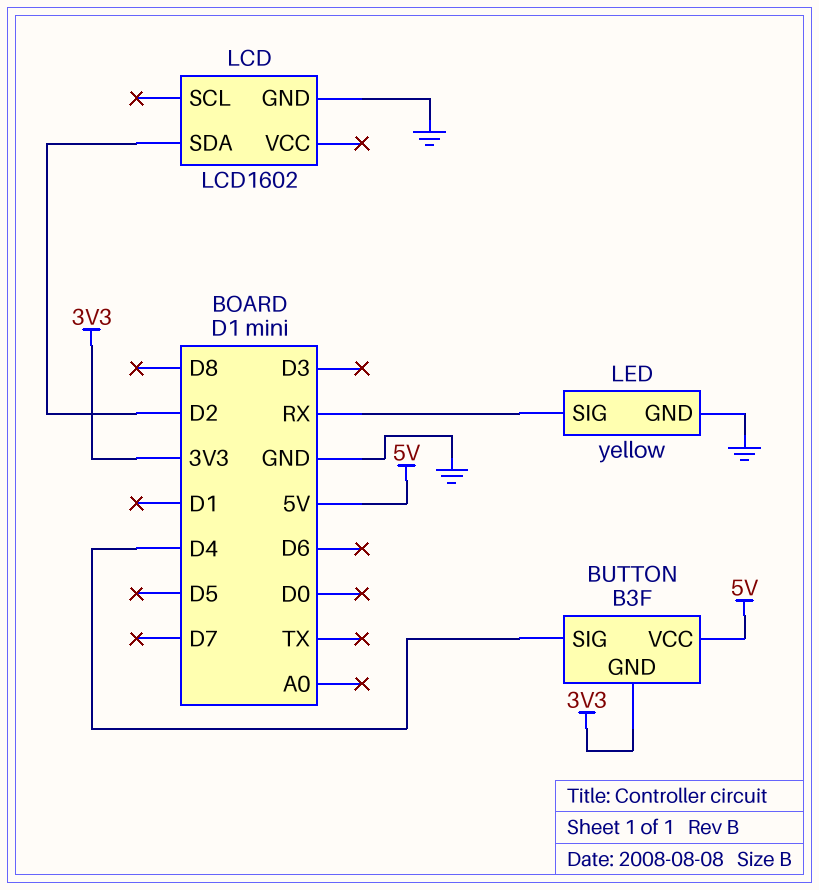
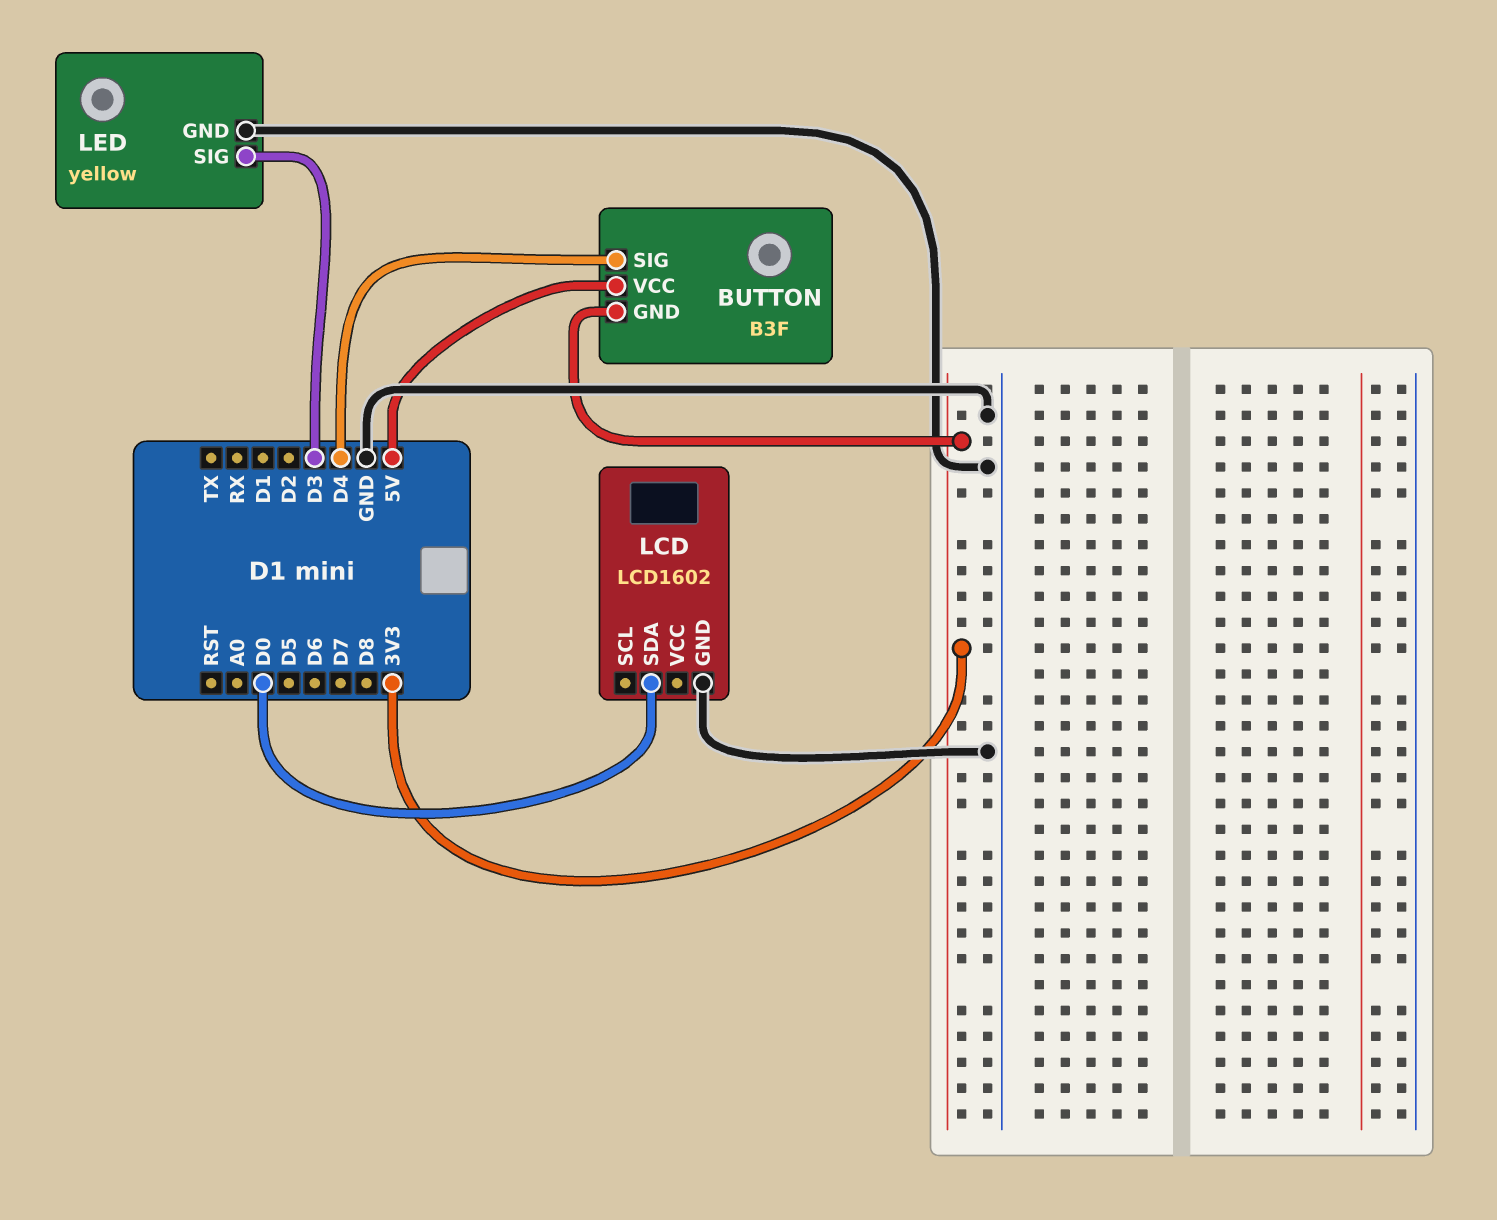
LCD pin SDA: D2 -> D0
LED pin SIG: RX -> D3

